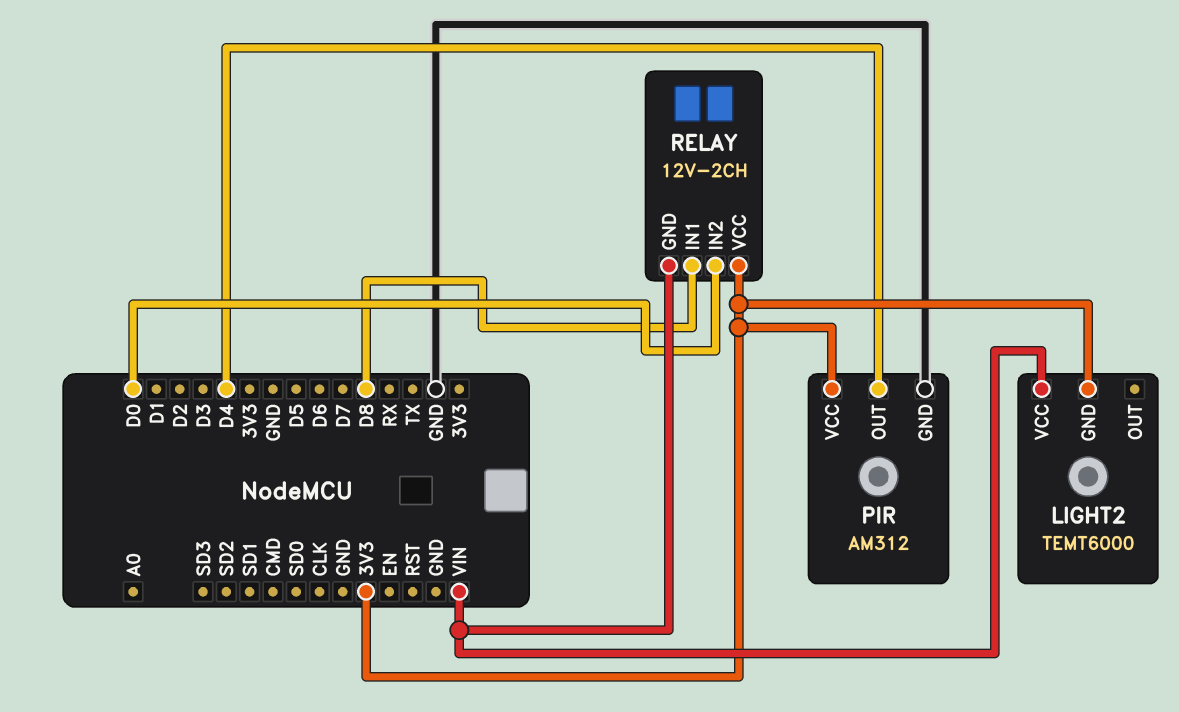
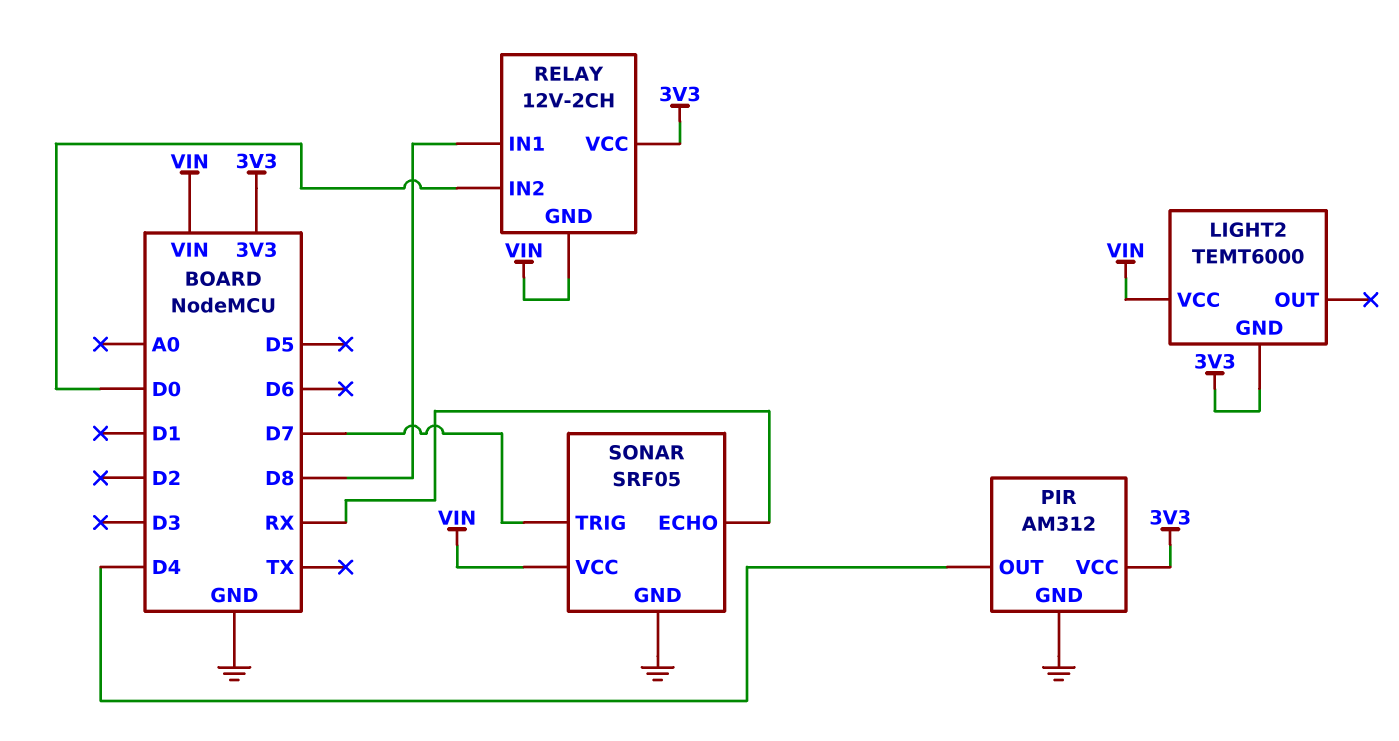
SONAR: none -> SRF05
SONAR pin ECHO: none -> RX
SONAR pin GND: none -> GND
SONAR pin TRIG: none -> D7
SONAR pin VCC: none -> VIN

